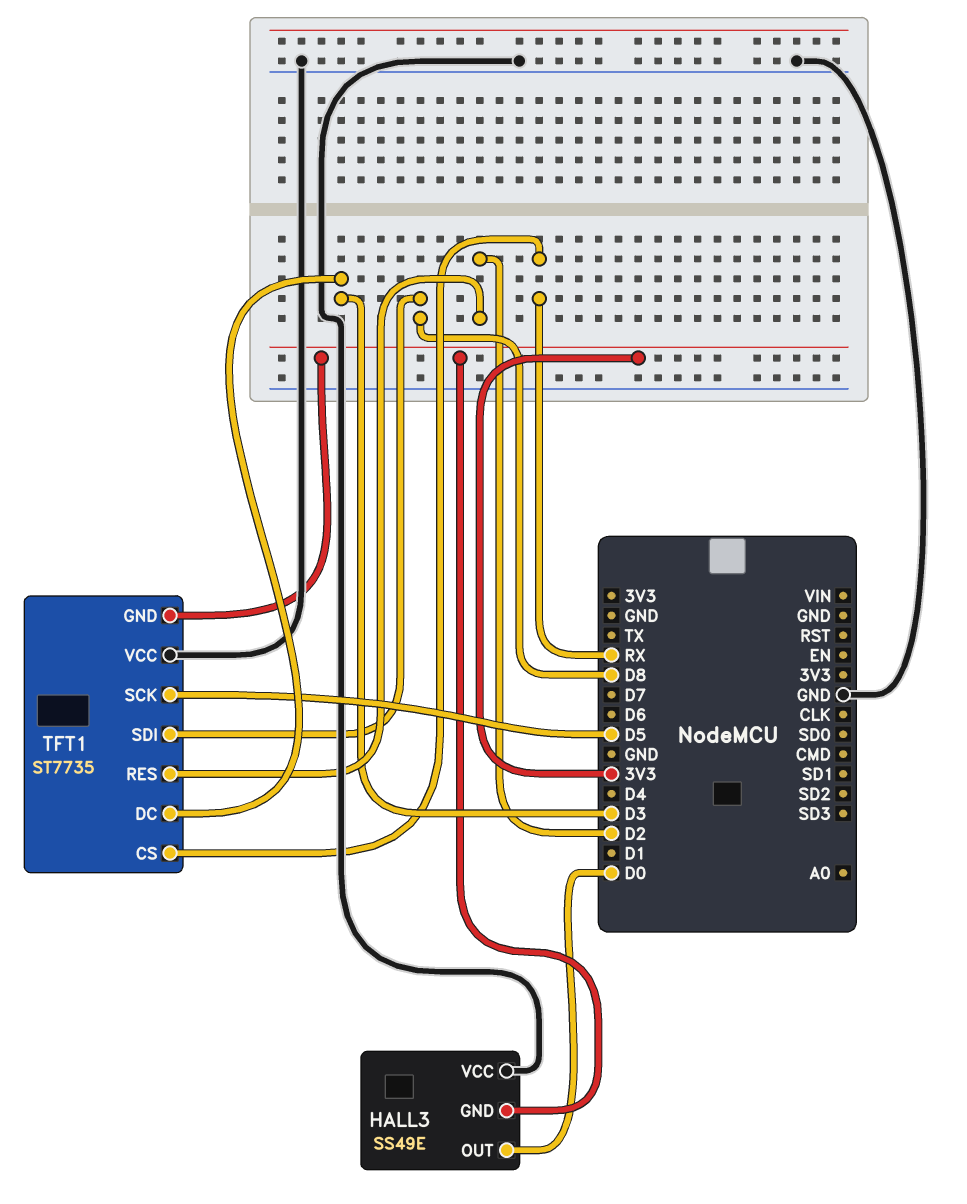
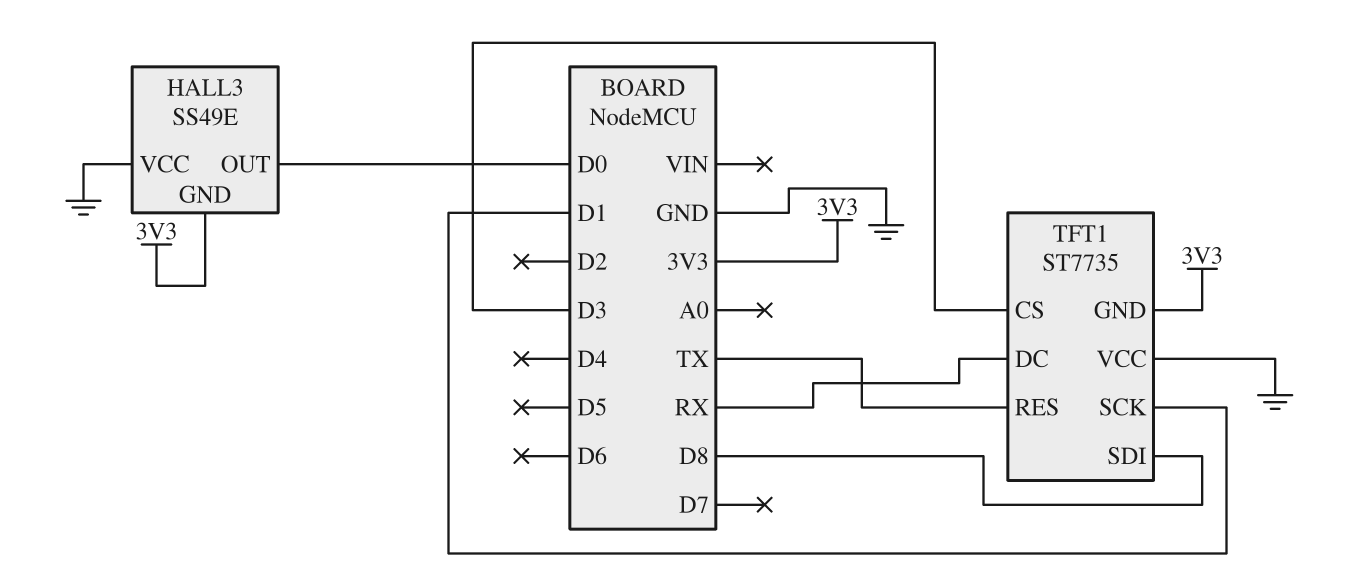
TFT1 pin CS: RX -> D3
TFT1 pin DC: D3 -> RX
TFT1 pin RES: D2 -> TX
TFT1 pin SCK: D5 -> D1

